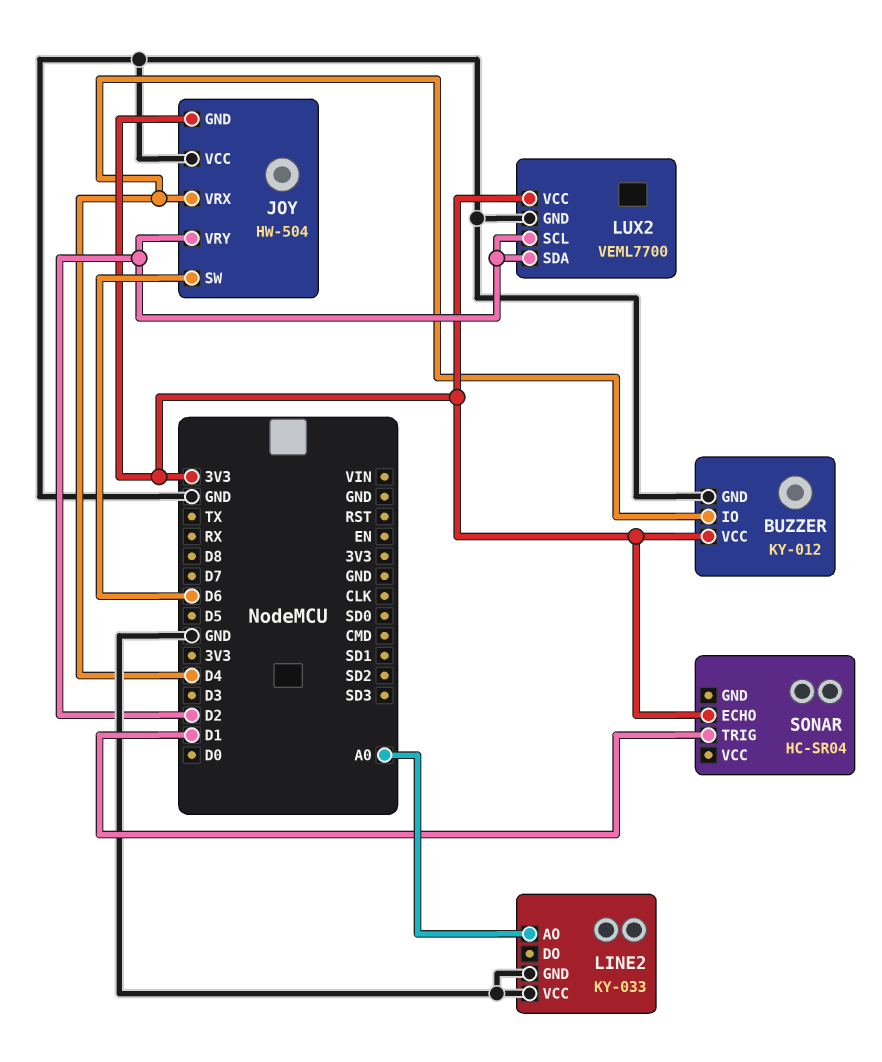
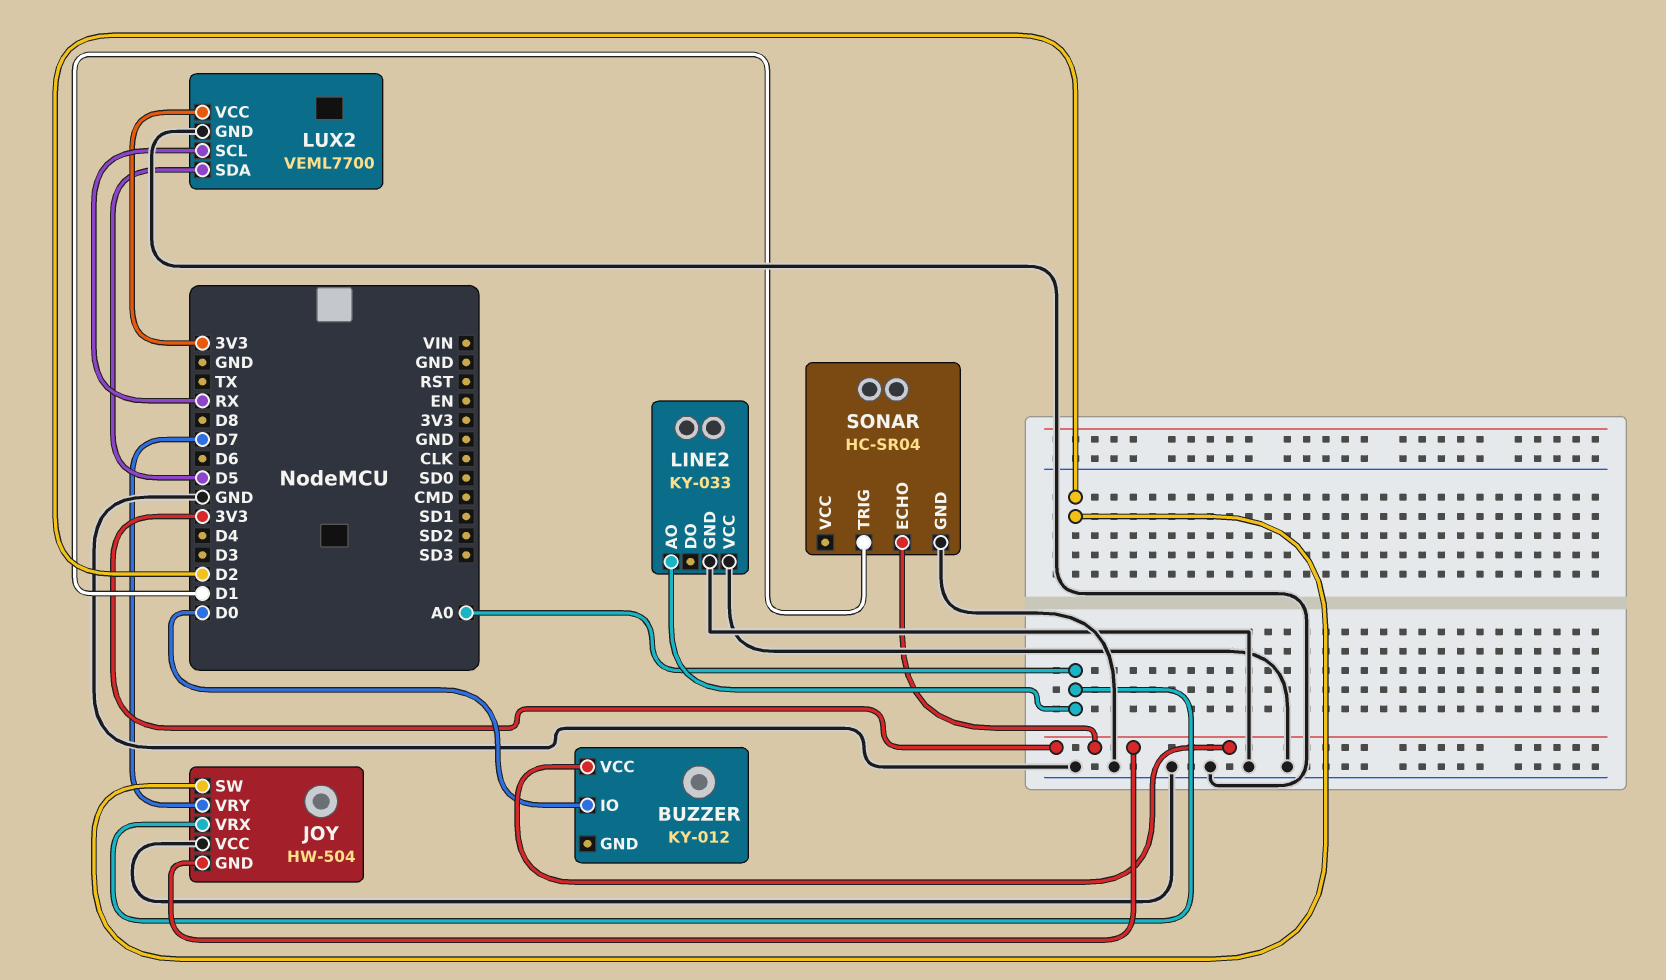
BUZZER pin GND: GND -> none
BUZZER pin IO: D4 -> D0
JOY pin SW: D6 -> D2
JOY pin VRX: D4 -> A0
JOY pin VRY: D2 -> D7
LUX2 pin SCL: D2 -> RX
LUX2 pin SDA: D2 -> D5
SONAR pin GND: none -> GND

